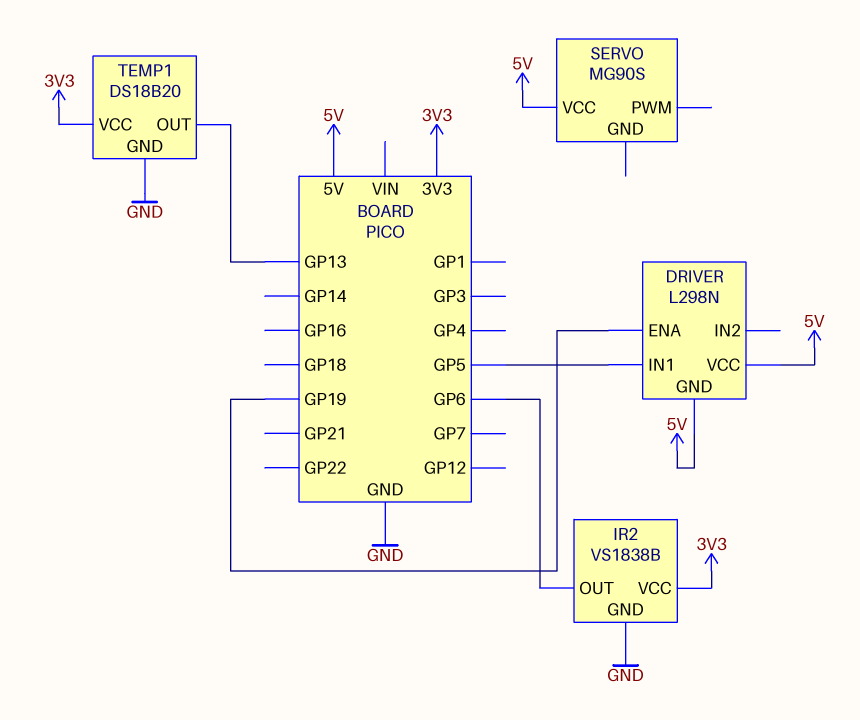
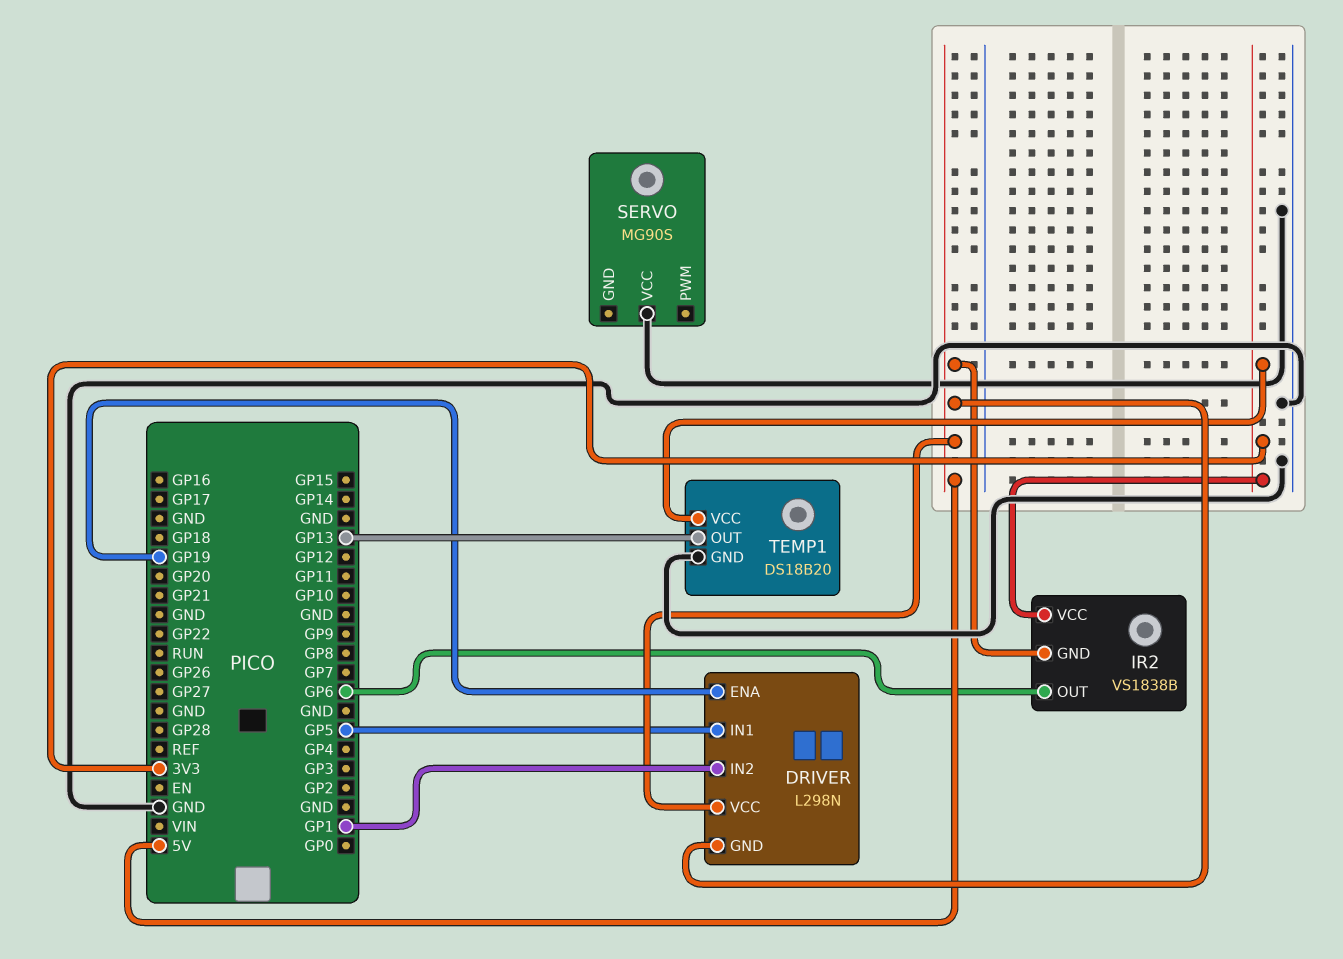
DRIVER pin IN2: none -> GP1
IR2 pin GND: GND -> 5V
SERVO pin VCC: 5V -> GND

